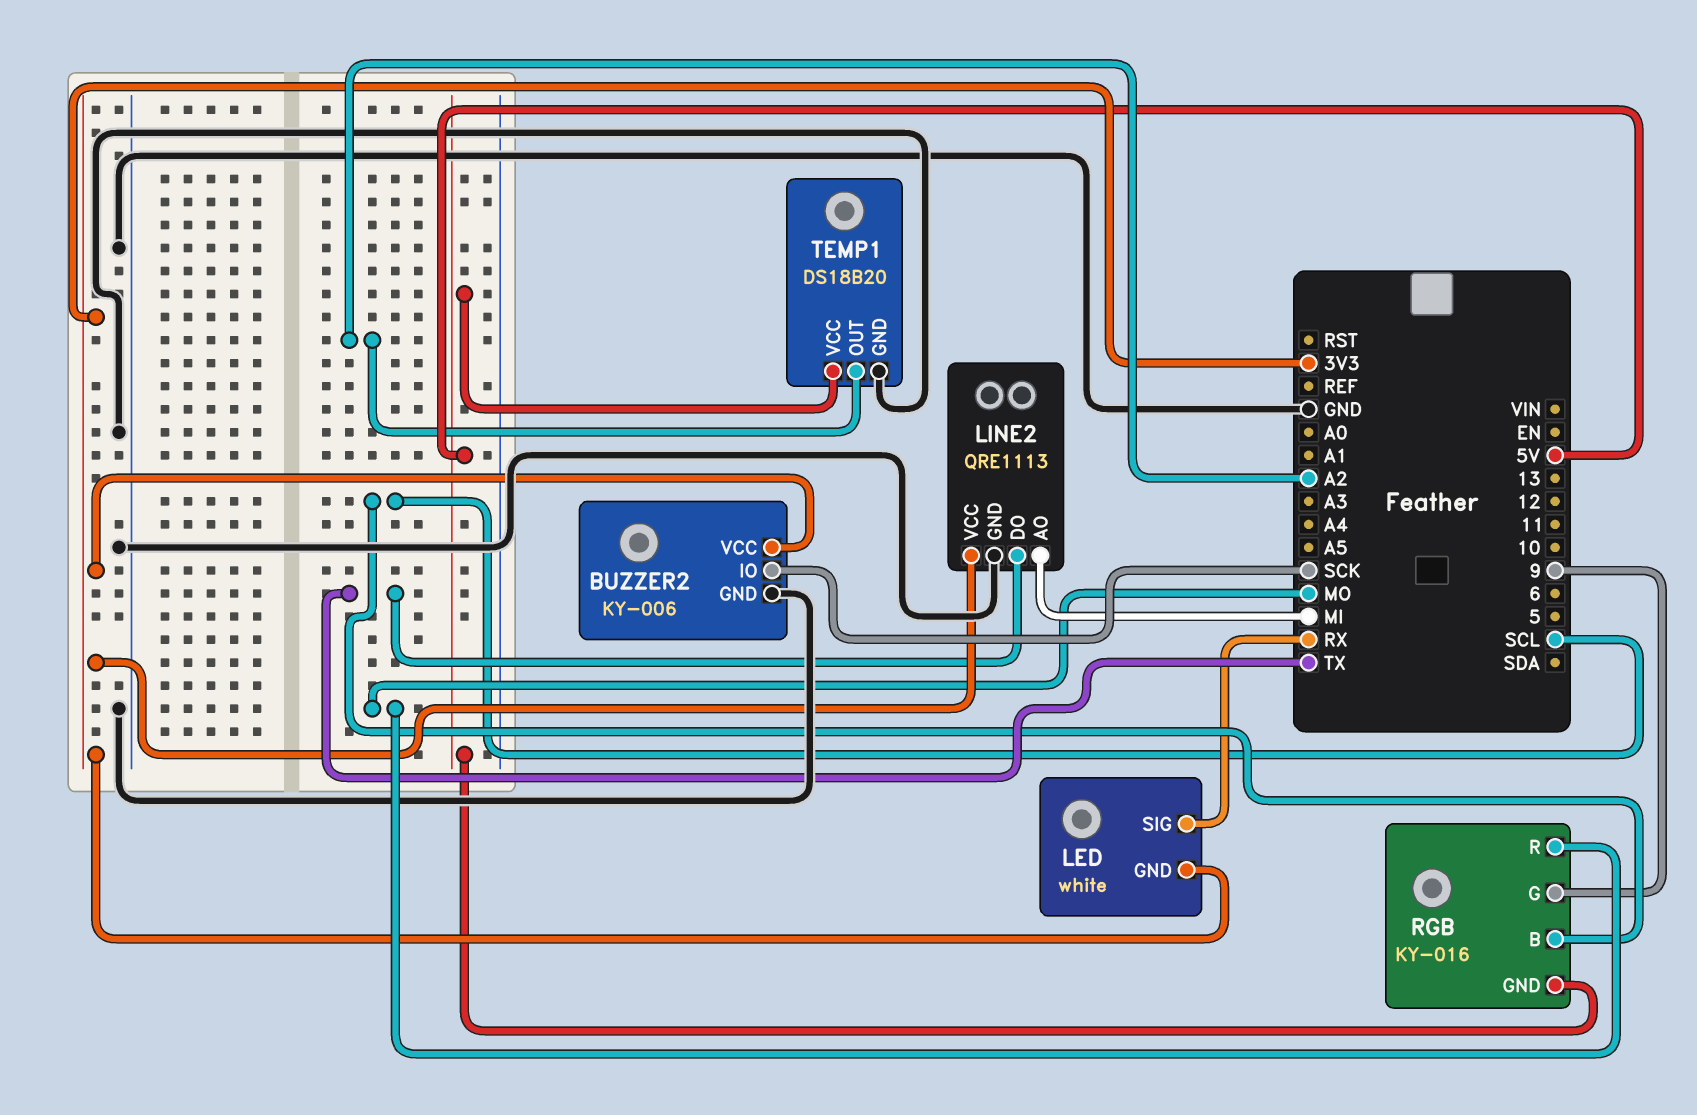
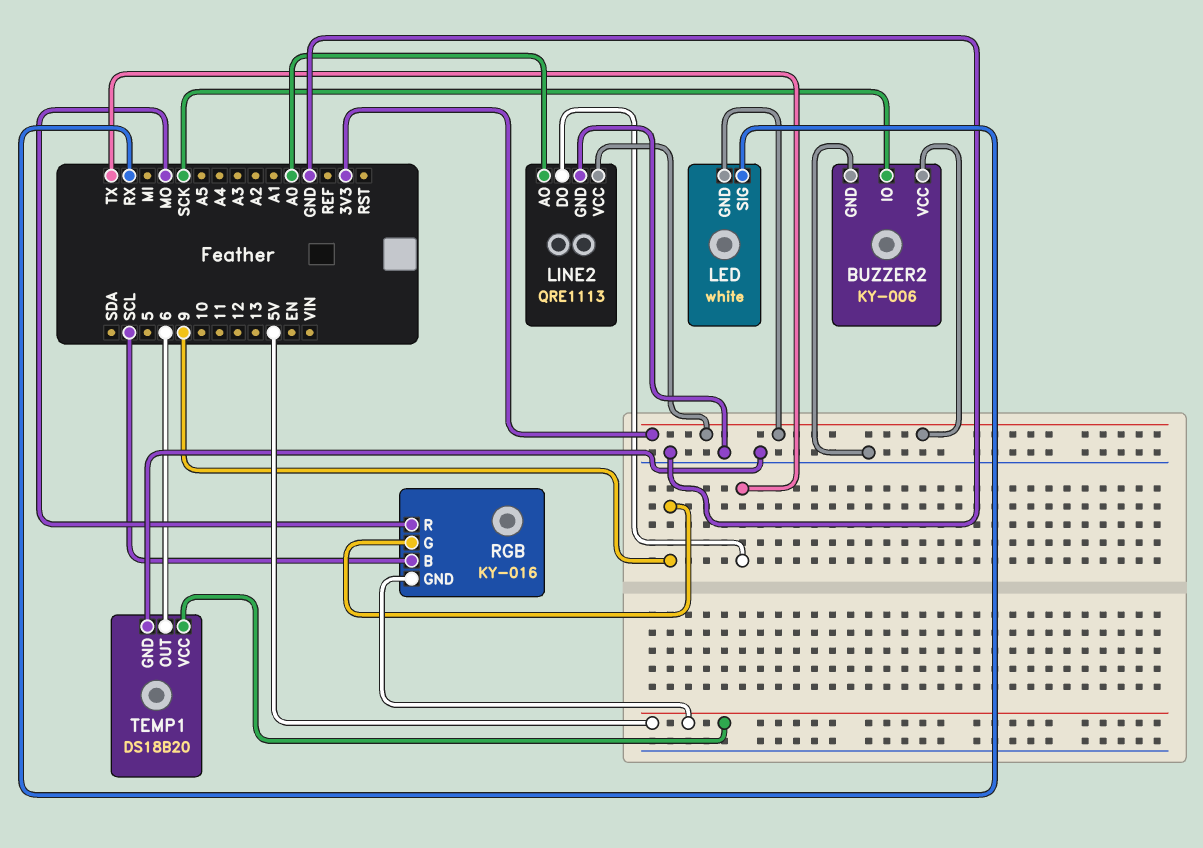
LINE2 pin AO: MI -> A0
TEMP1 pin OUT: A2 -> 6

